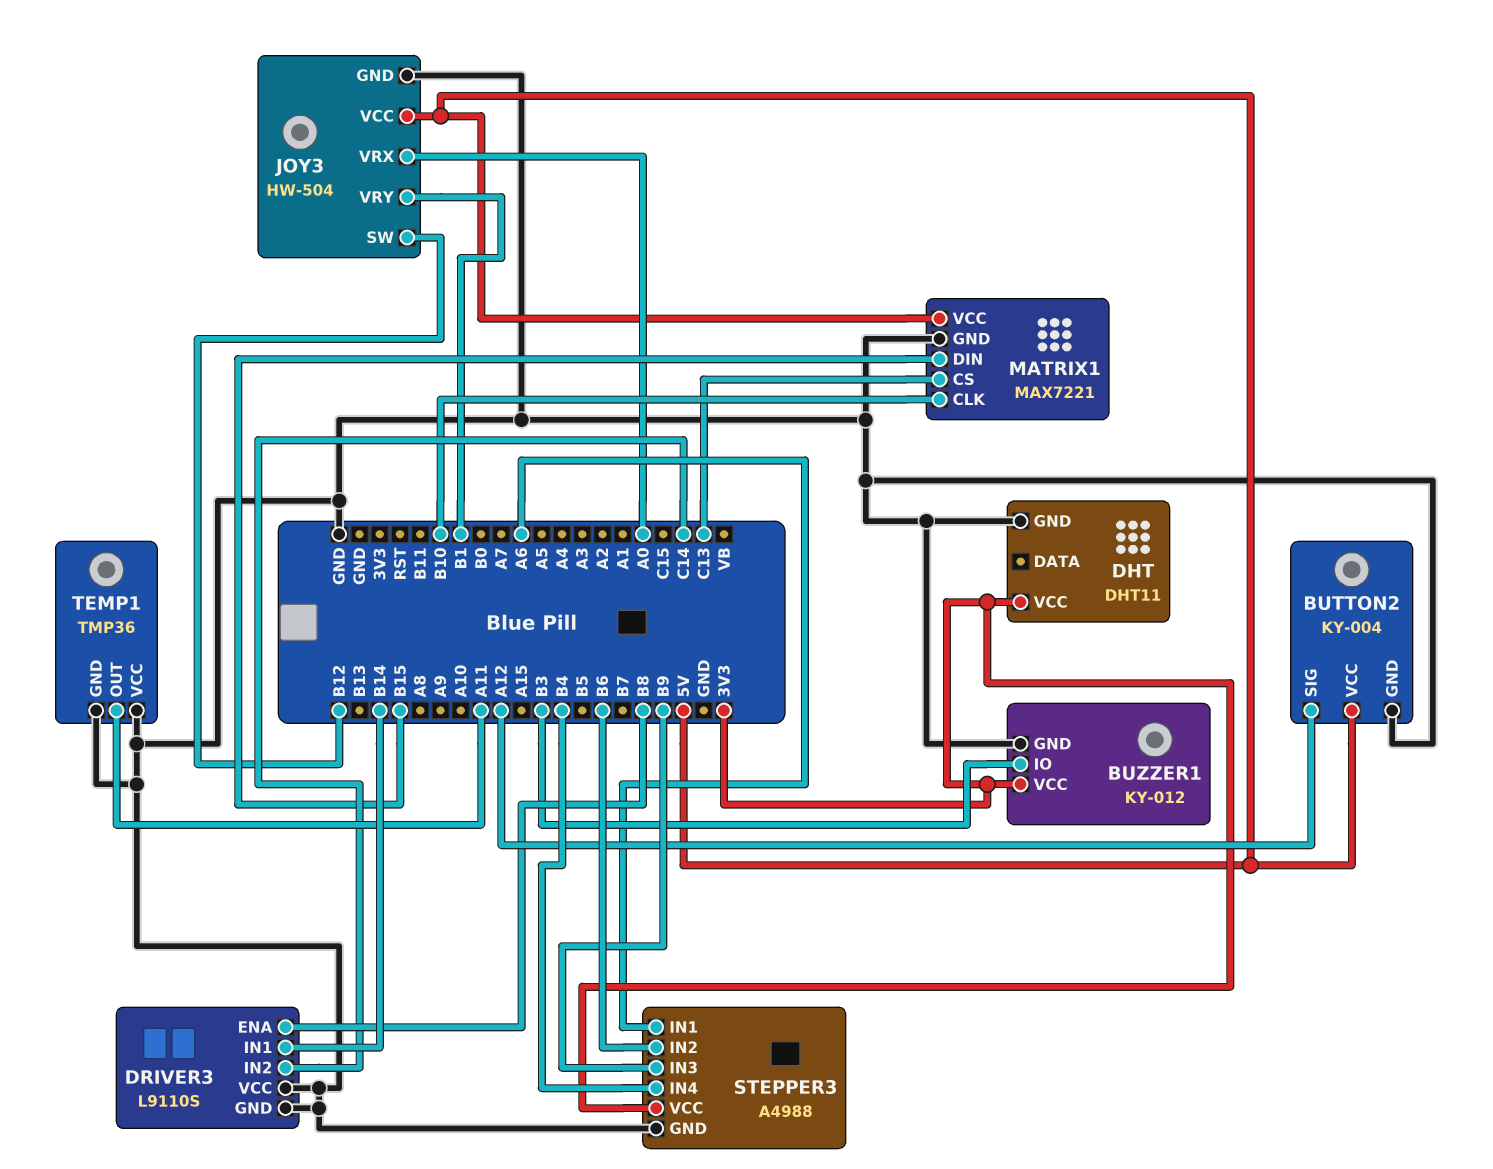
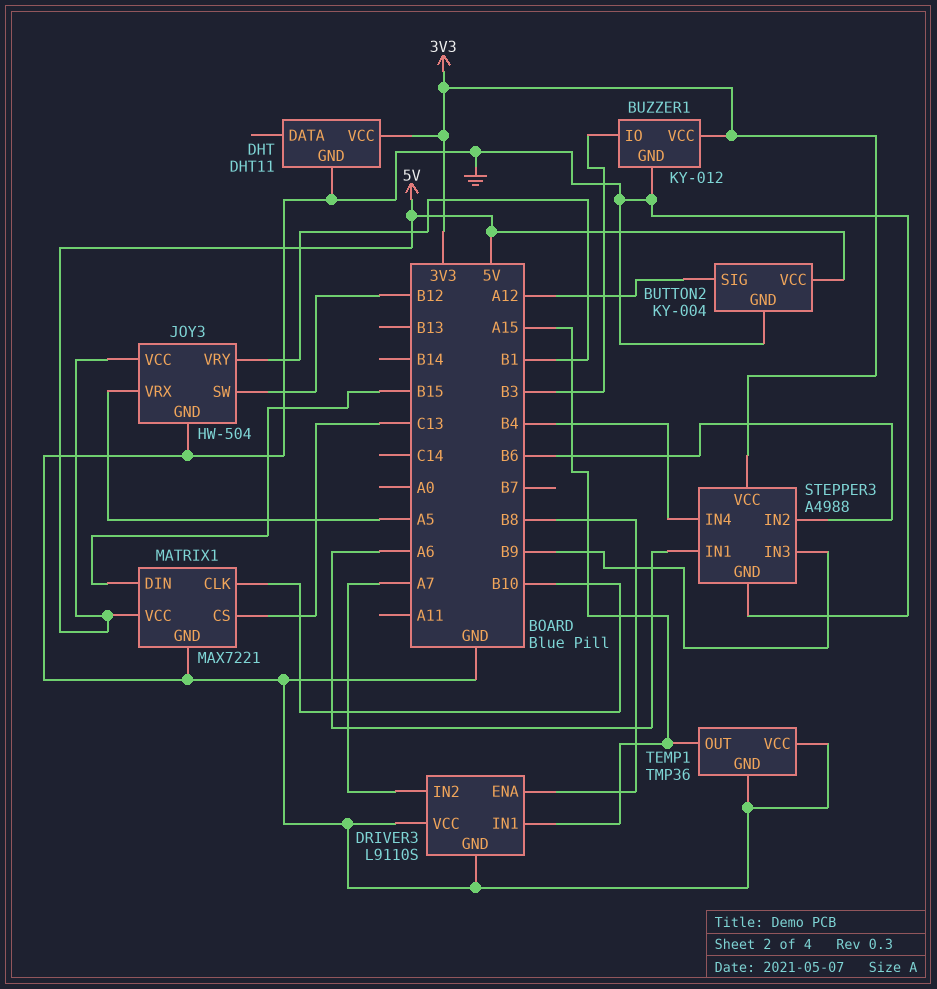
DRIVER3 pin IN1: B14 -> A15
DRIVER3 pin IN2: C14 -> A7
JOY3 pin VRX: A0 -> A5
TEMP1 pin OUT: A11 -> A15

